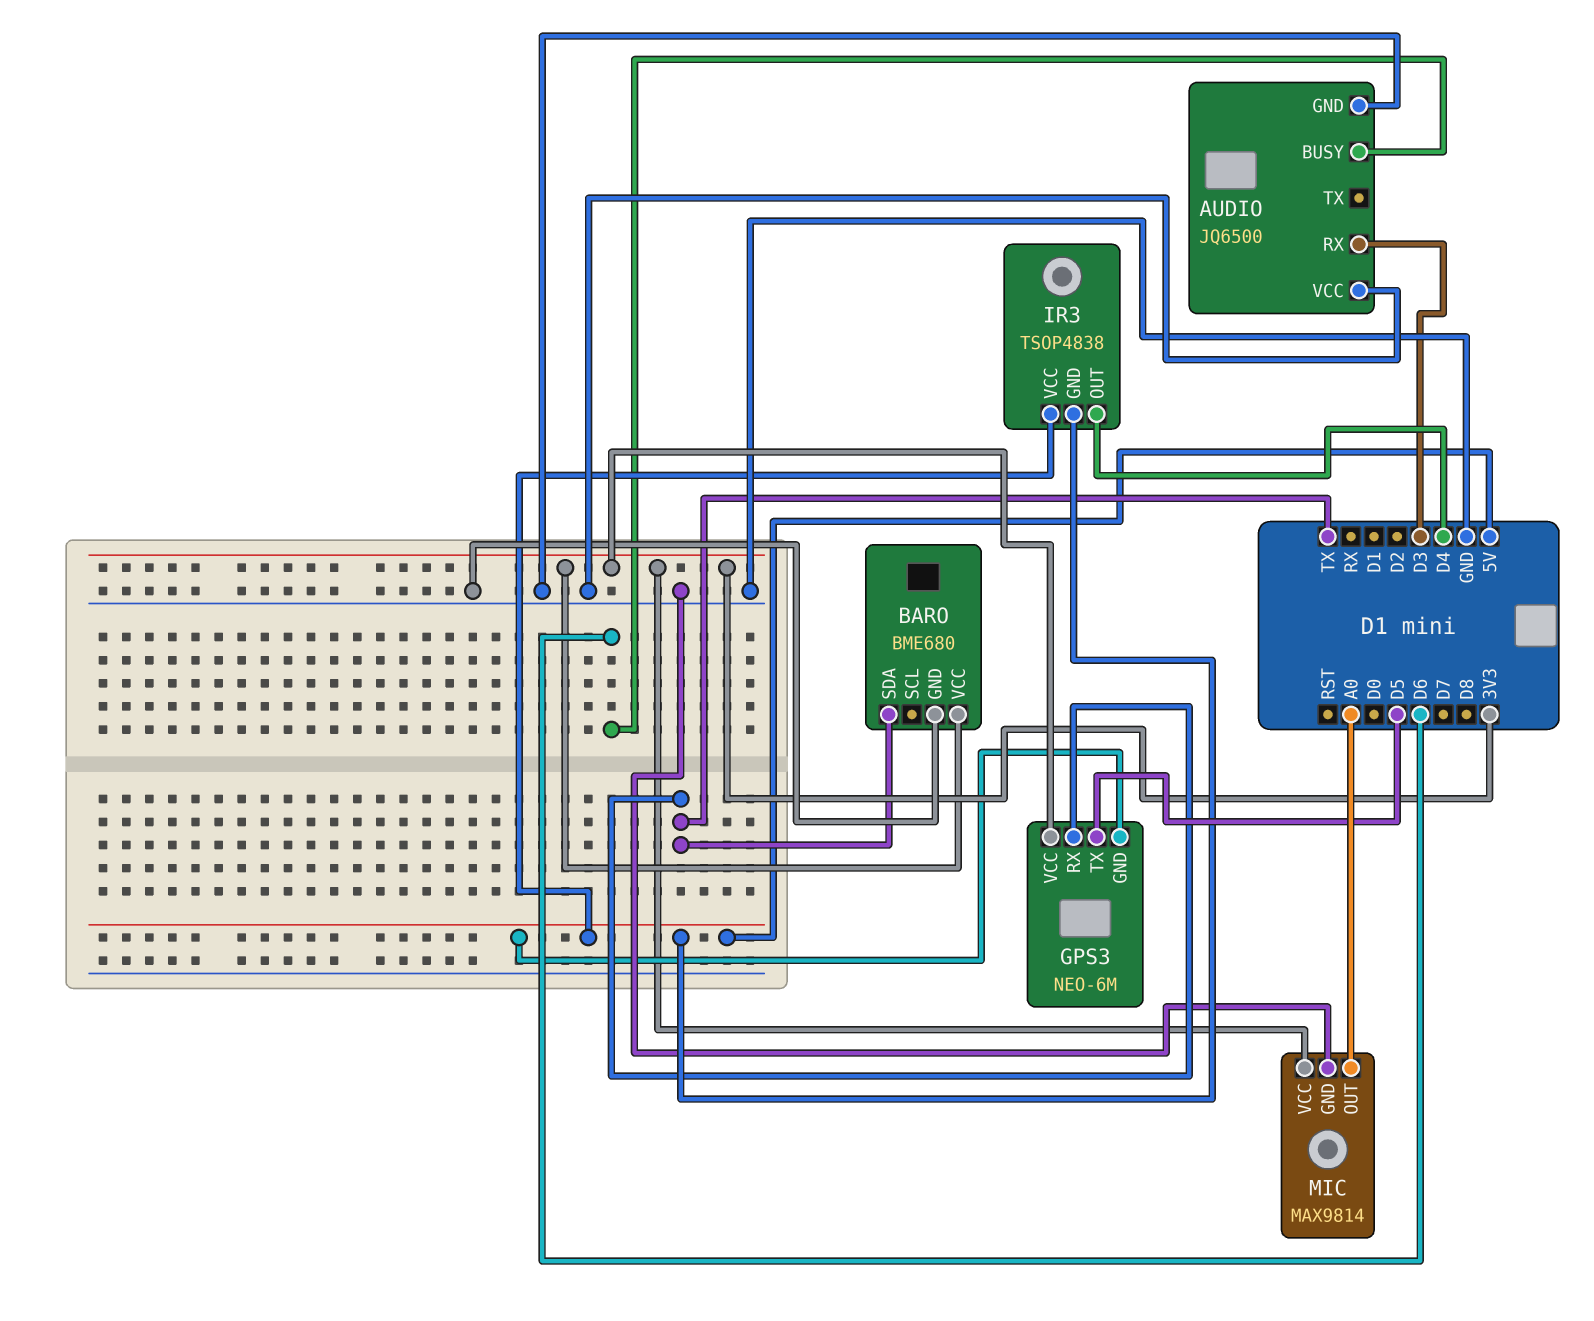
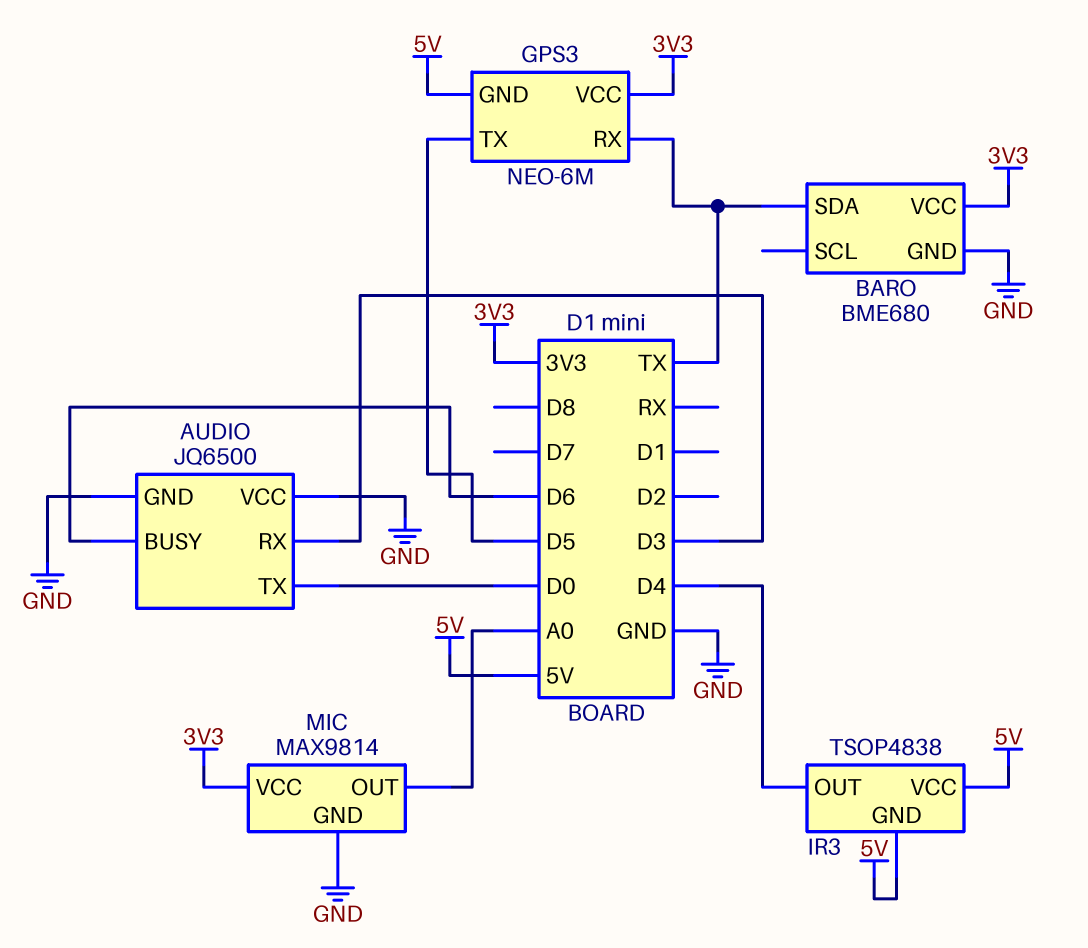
AUDIO pin TX: none -> D0

